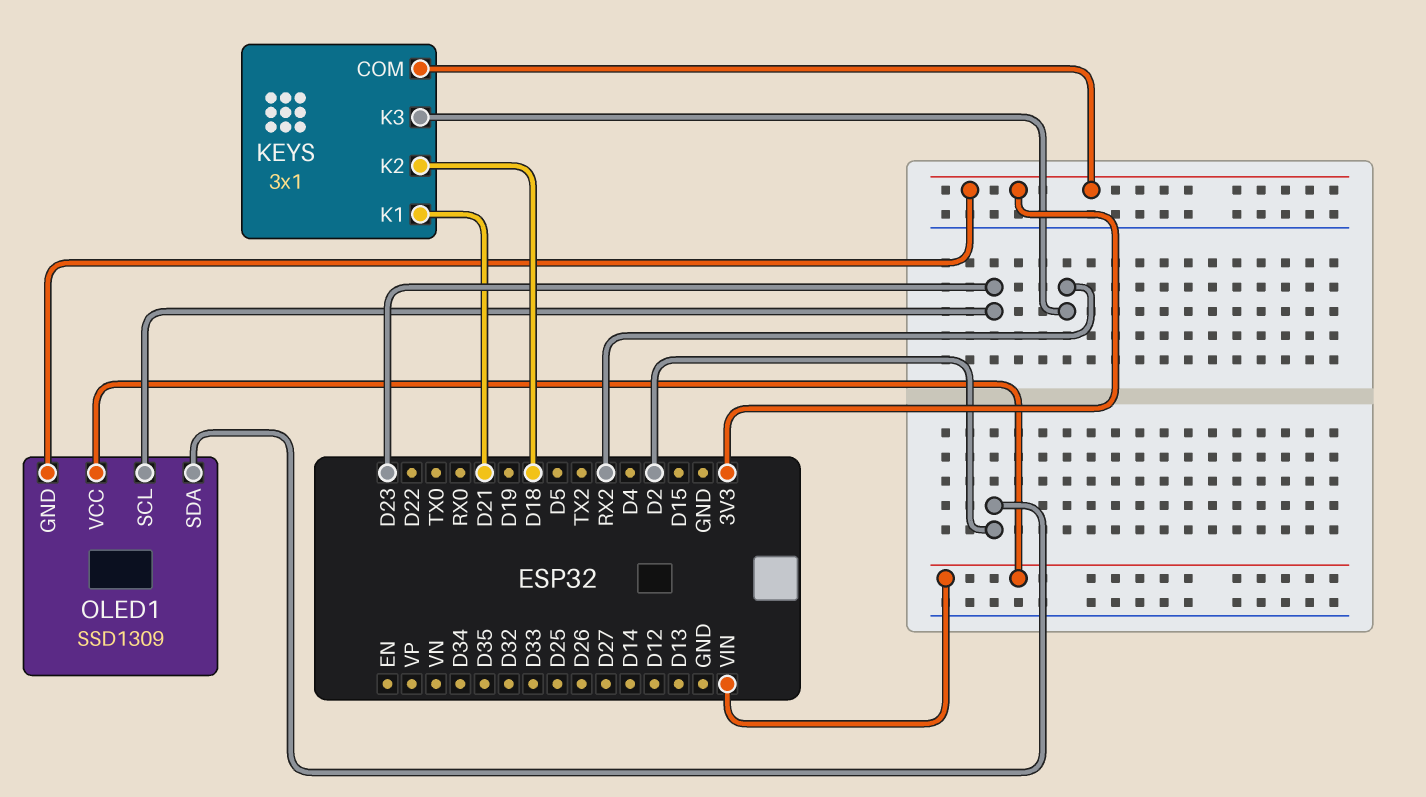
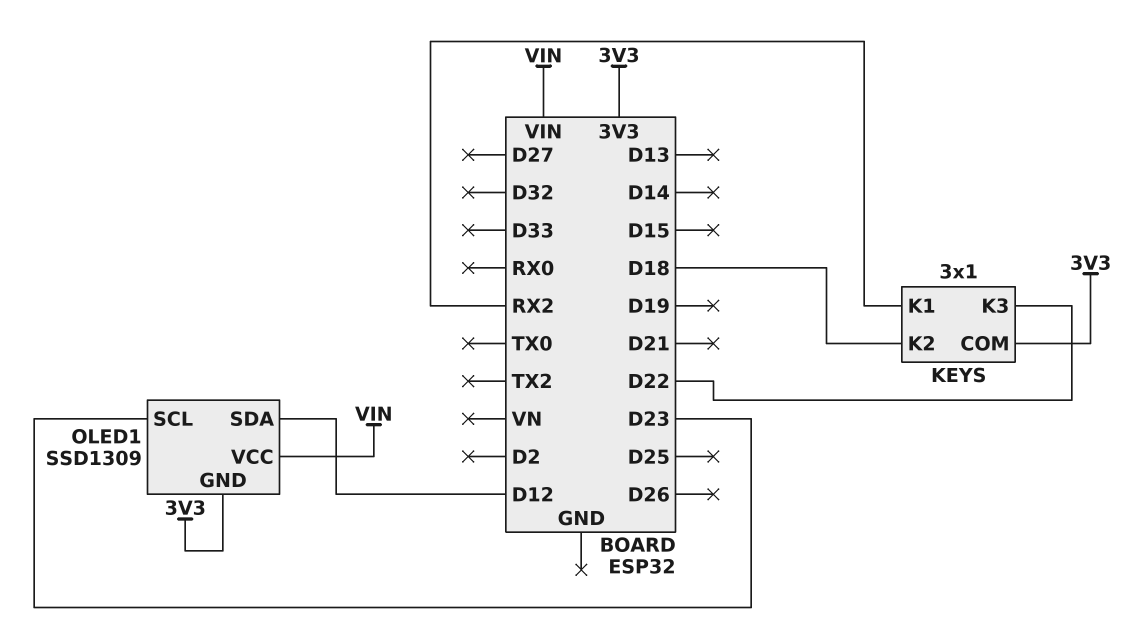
KEYS pin K1: D21 -> RX2
KEYS pin K3: RX2 -> D22
OLED1 pin SDA: D2 -> D12

